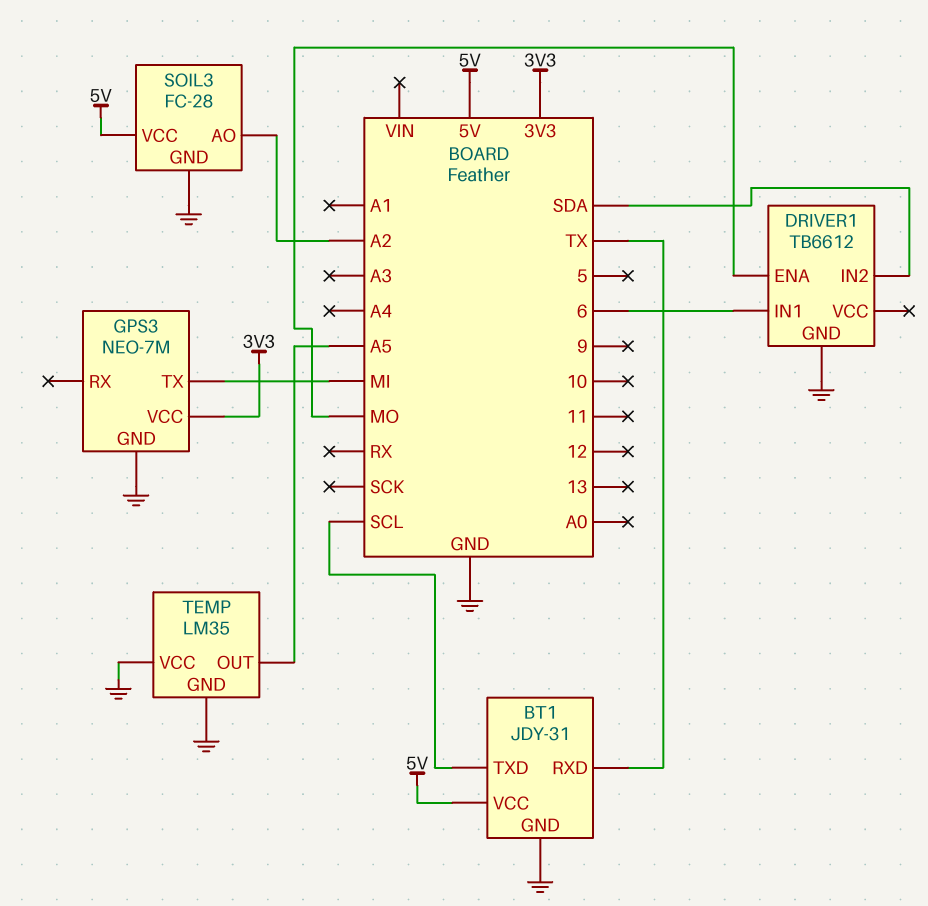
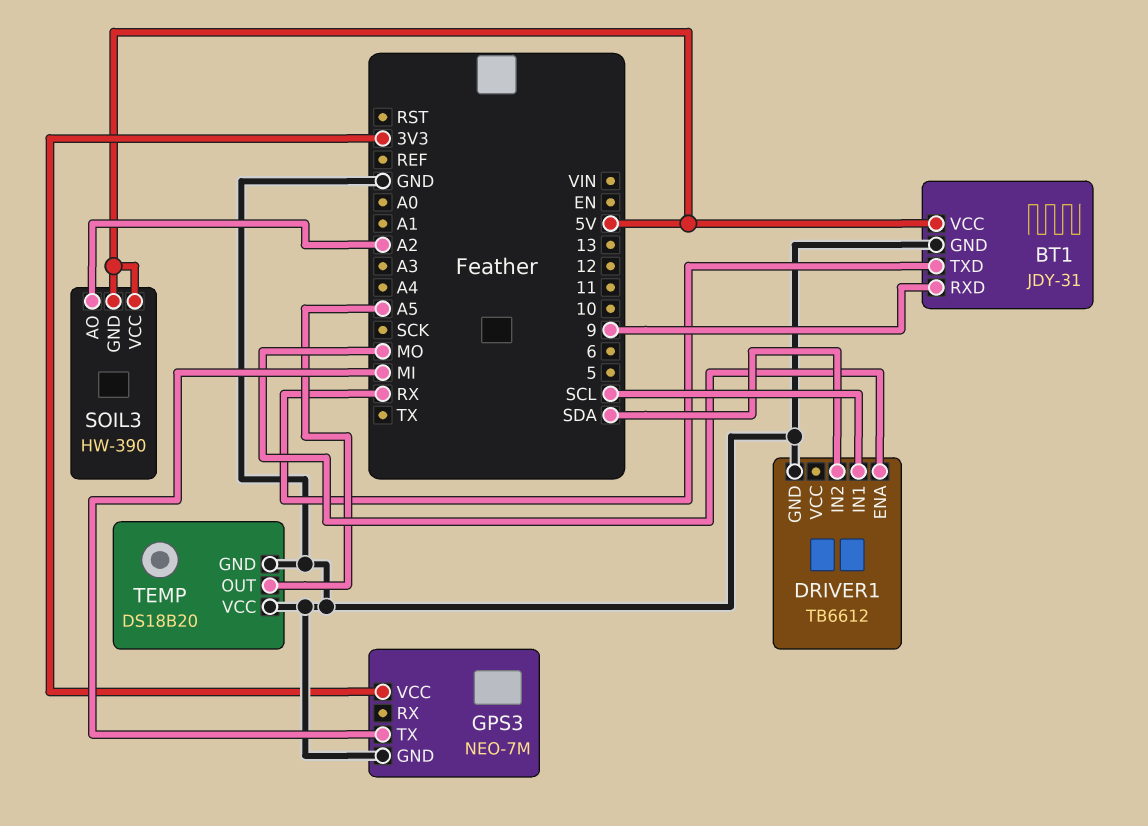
BT1 pin RXD: TX -> 9
BT1 pin TXD: SCL -> RX
DRIVER1 pin IN1: 6 -> SCL
SOIL3: FC-28 -> HW-390
SOIL3 pin GND: GND -> 5V
TEMP: LM35 -> DS18B20

